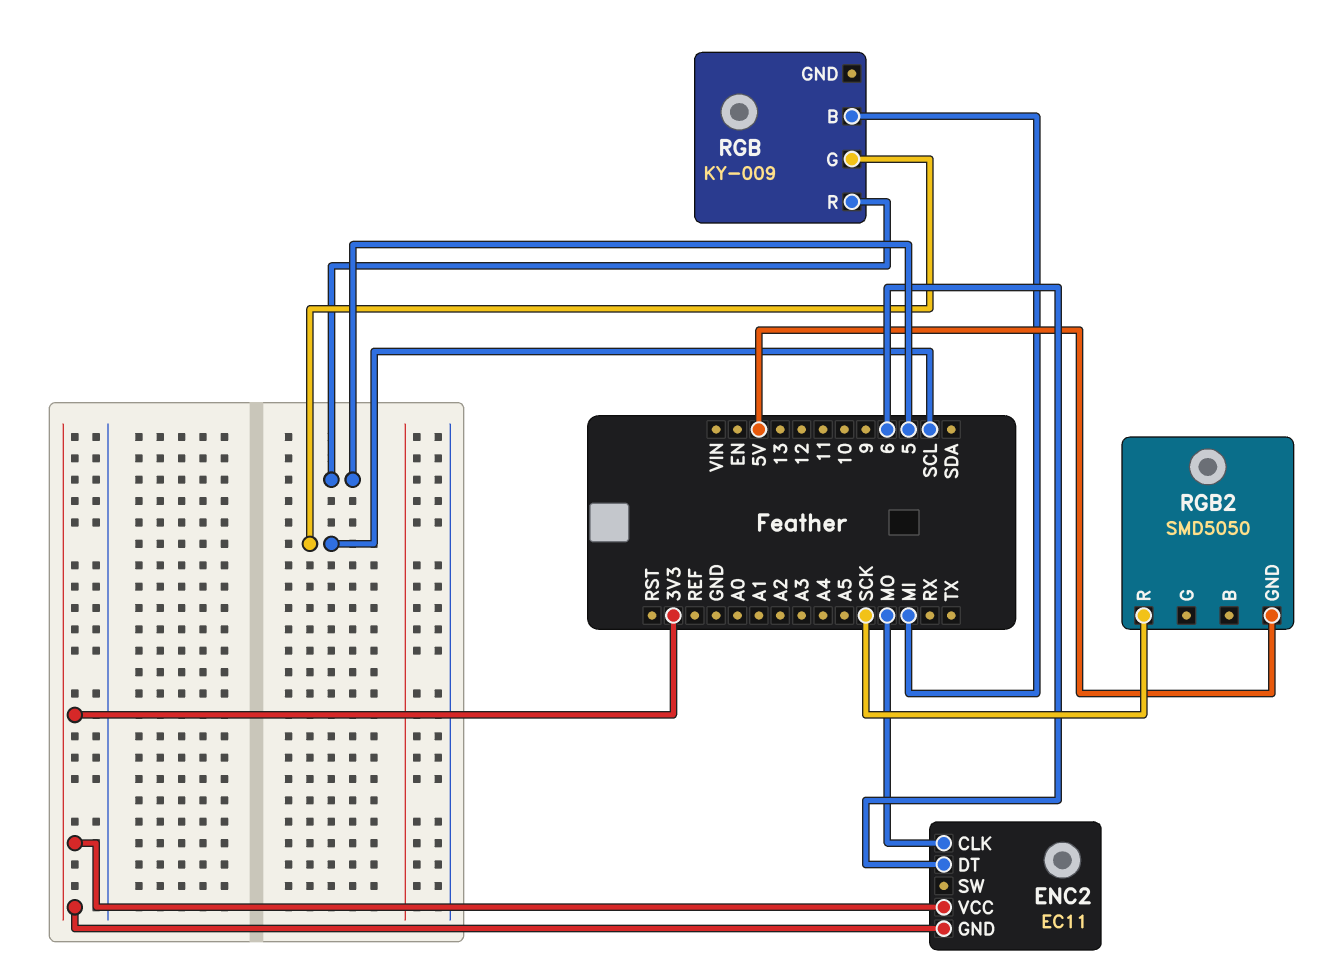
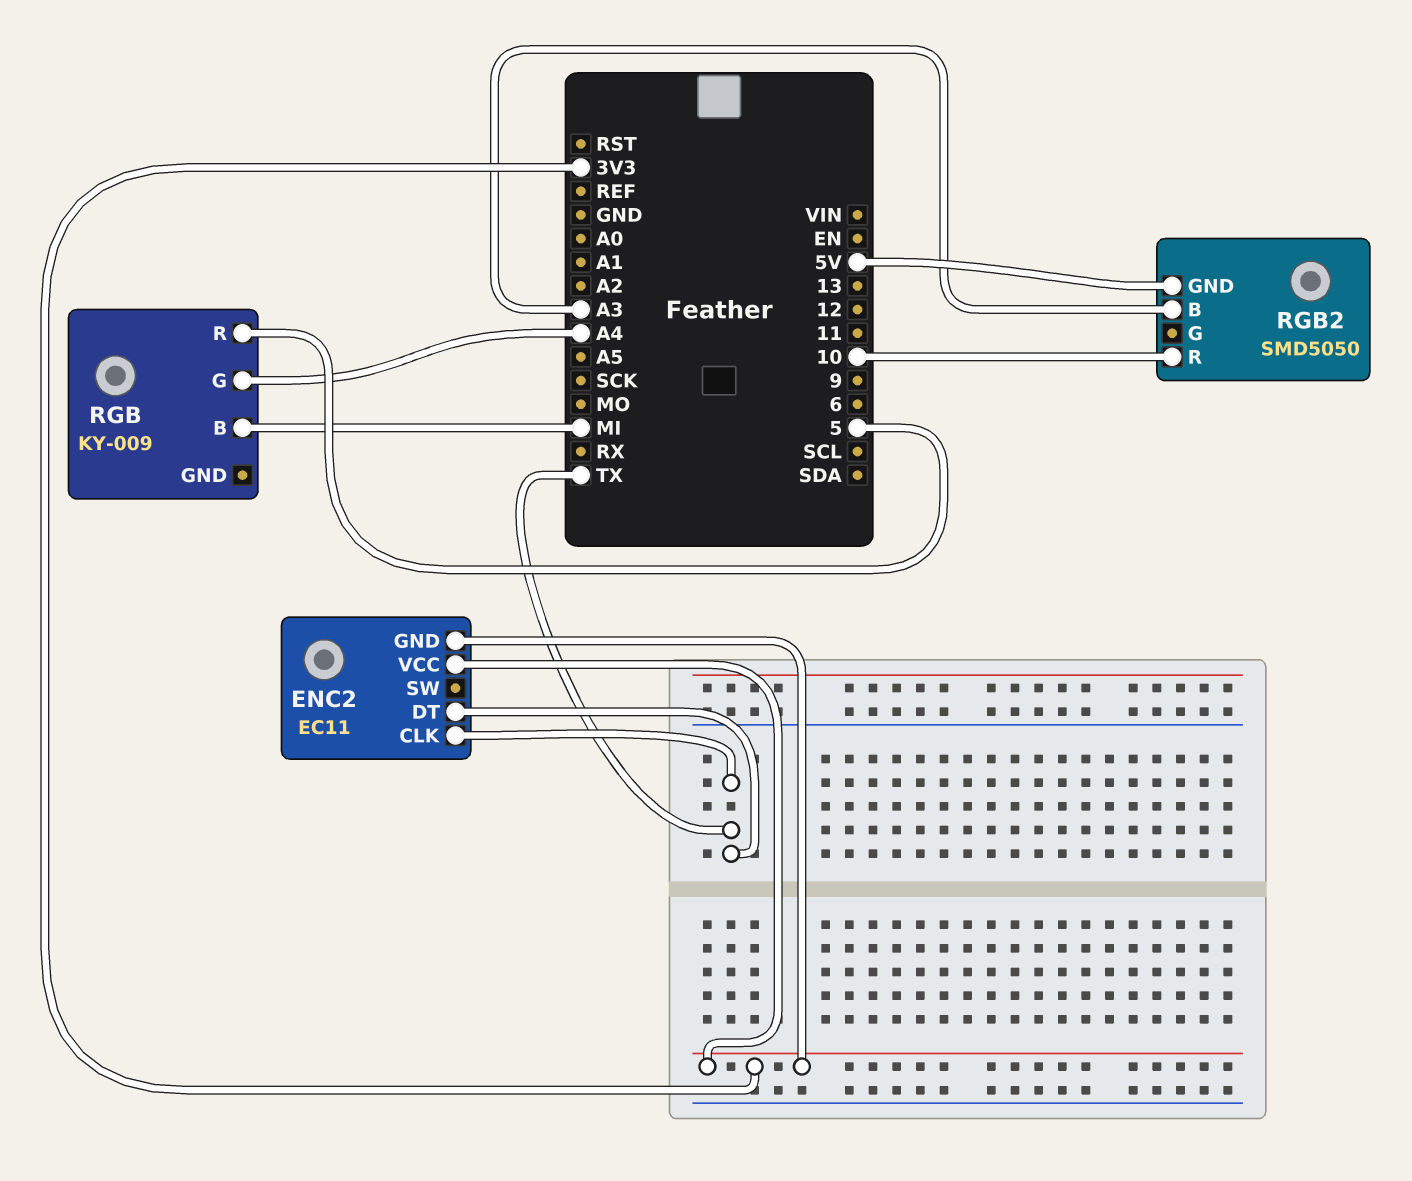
ENC2 pin CLK: MO -> TX
ENC2 pin DT: 6 -> TX
RGB pin G: SCL -> A4
RGB2 pin B: none -> A3
RGB2 pin R: SCK -> 10

